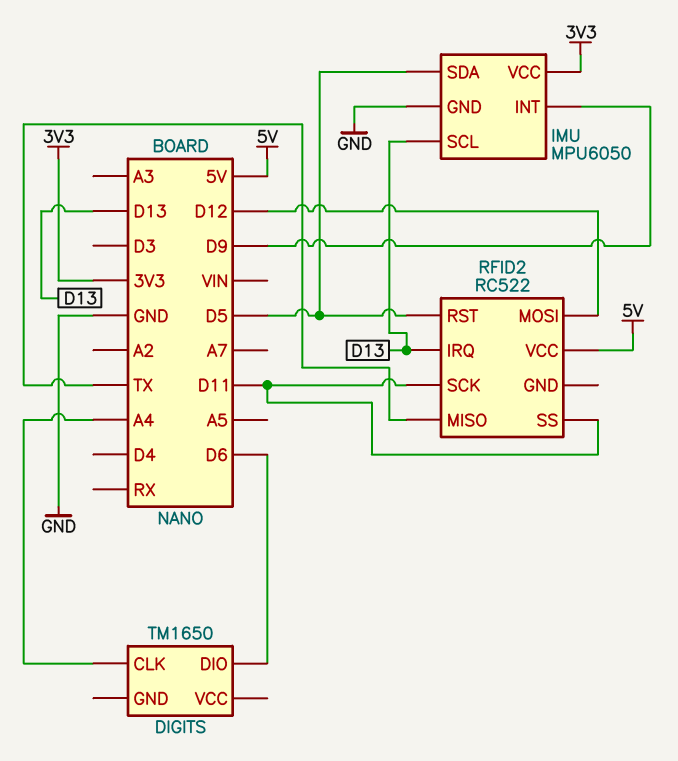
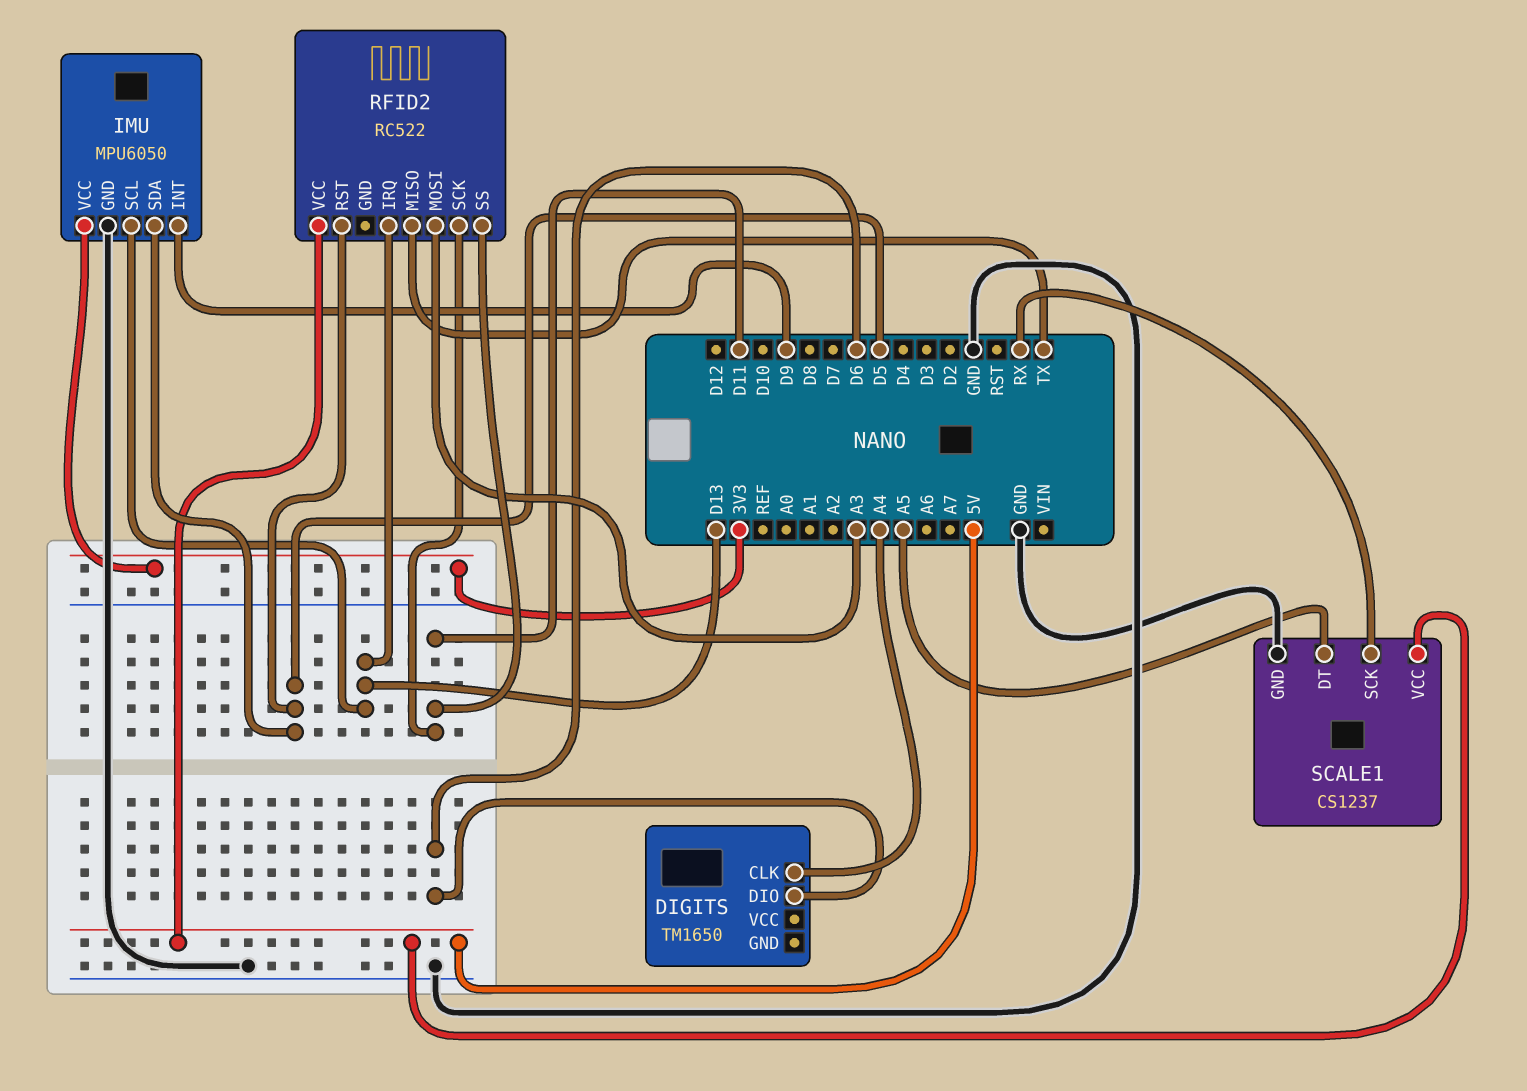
RFID2 pin MOSI: D12 -> A3
SCALE1: none -> CS1237
SCALE1 pin DT: none -> A5
SCALE1 pin GND: none -> GND
SCALE1 pin SCK: none -> RX
SCALE1 pin VCC: none -> 5V

